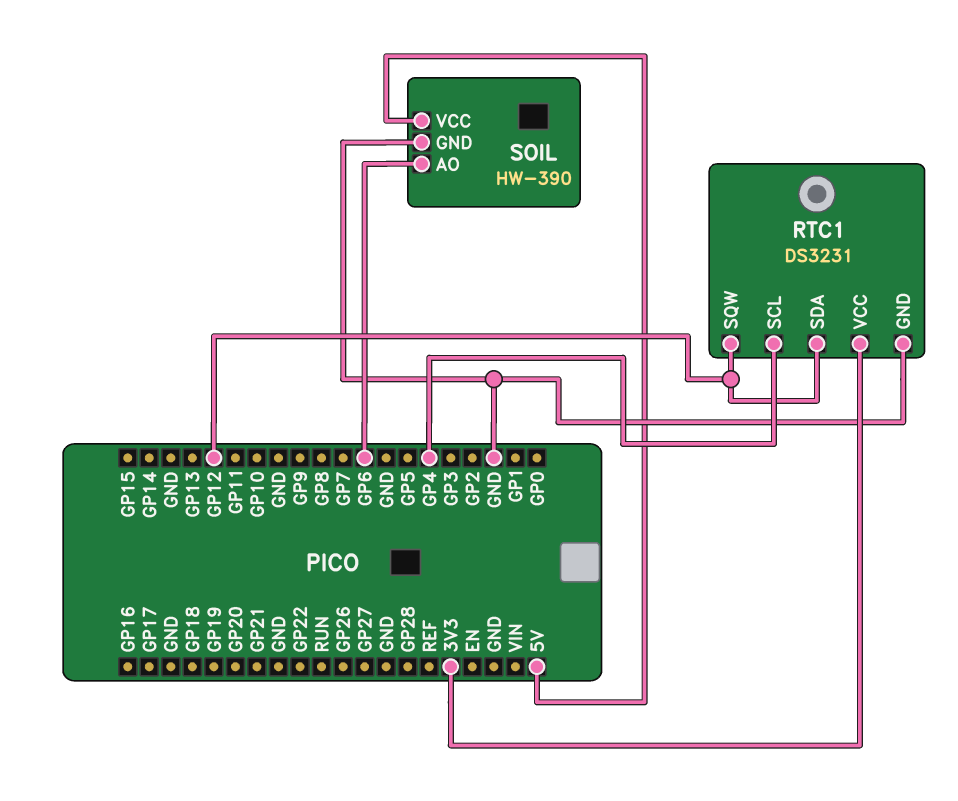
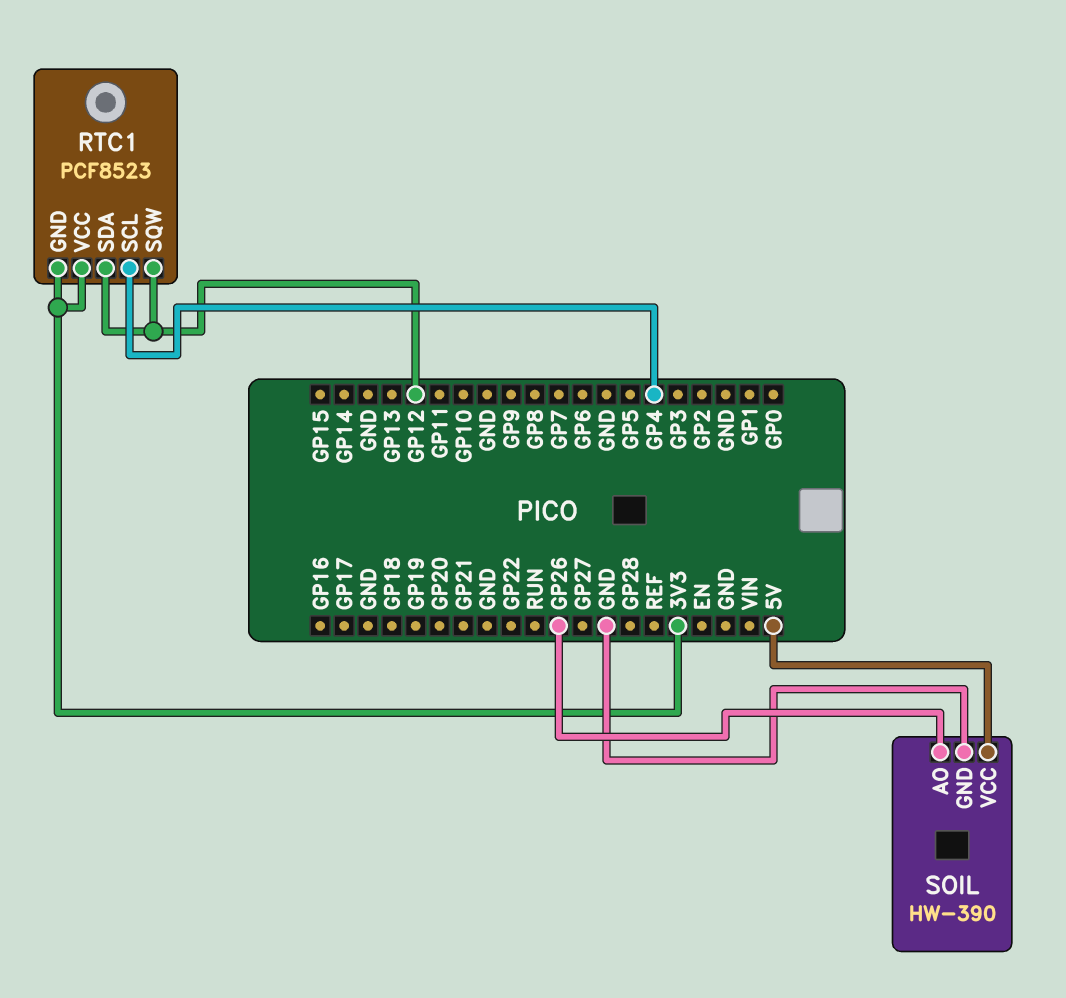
RTC1: DS3231 -> PCF8523
RTC1 pin GND: GND -> 3V3
SOIL pin AO: GP6 -> GP26

